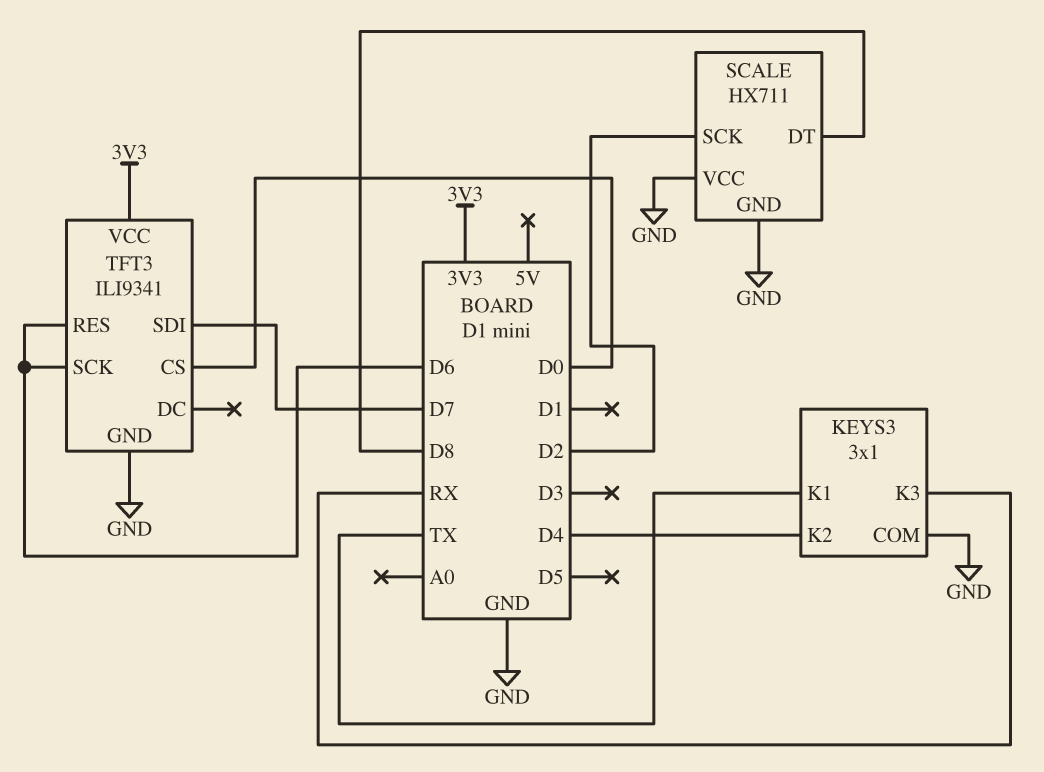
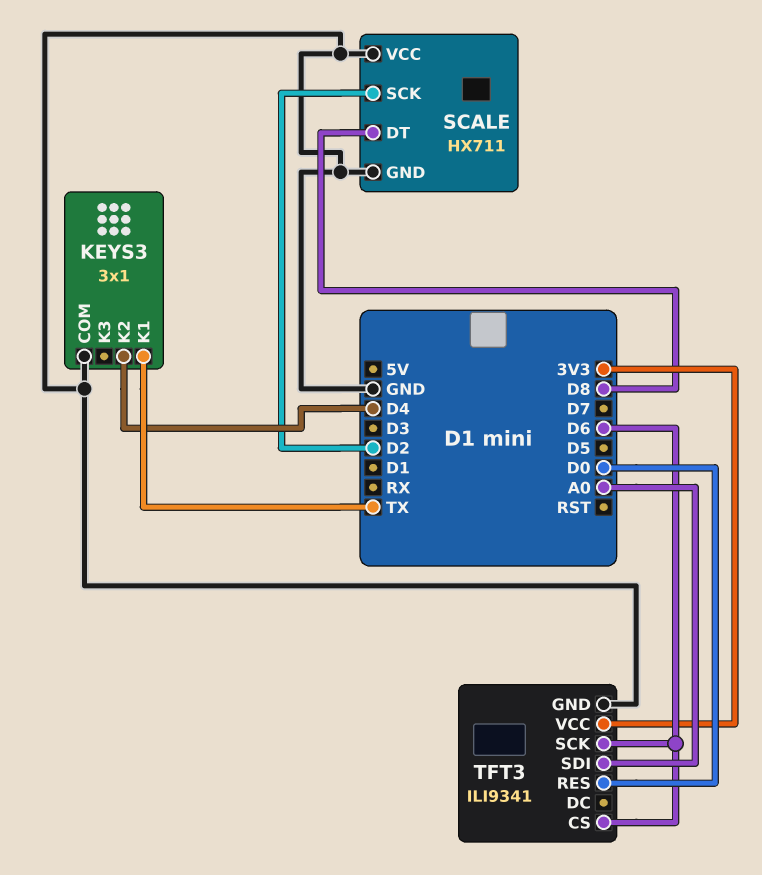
KEYS3 pin K3: RX -> none
TFT3 pin CS: D0 -> D6
TFT3 pin RES: D6 -> D0
TFT3 pin SDI: D7 -> A0

